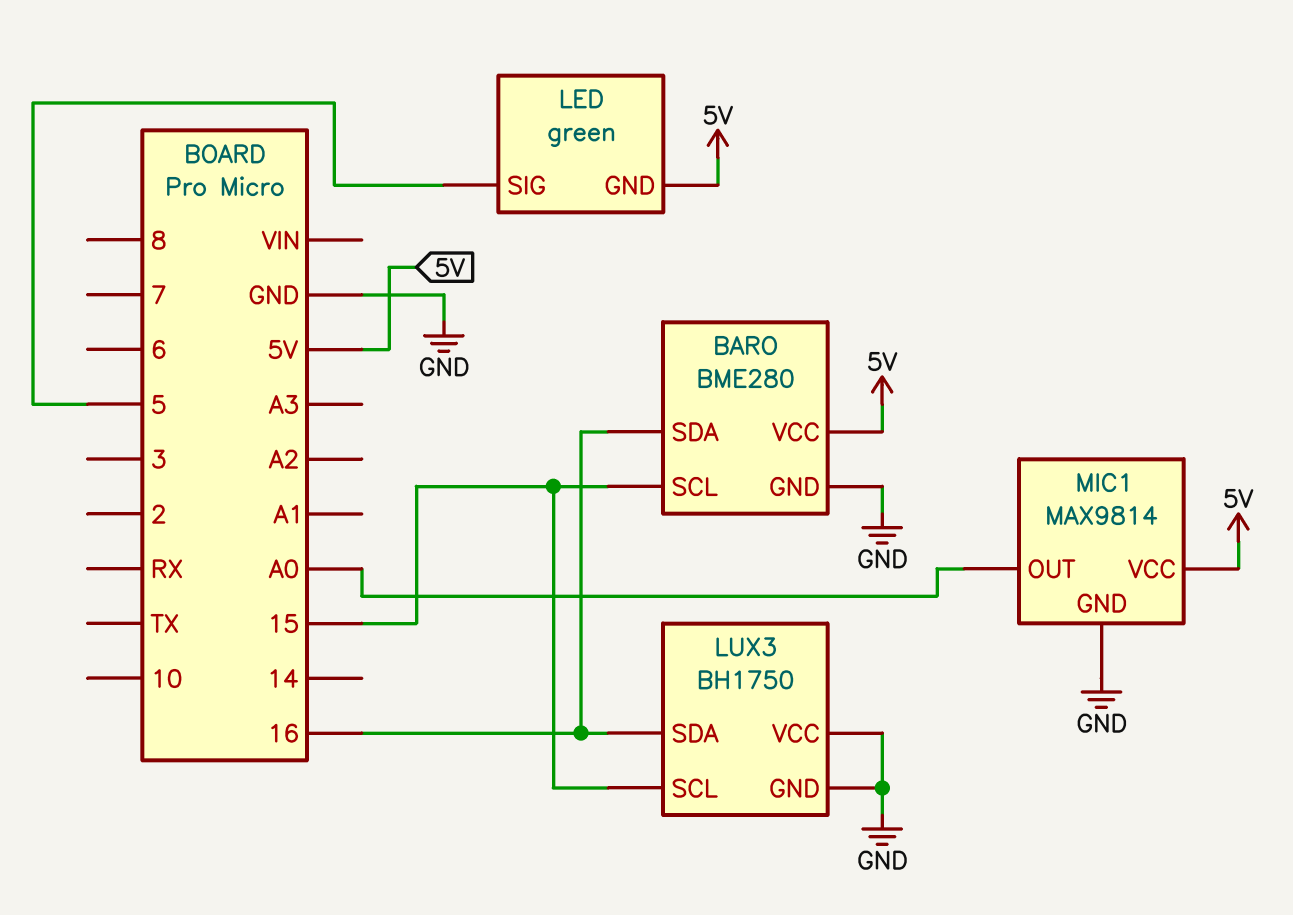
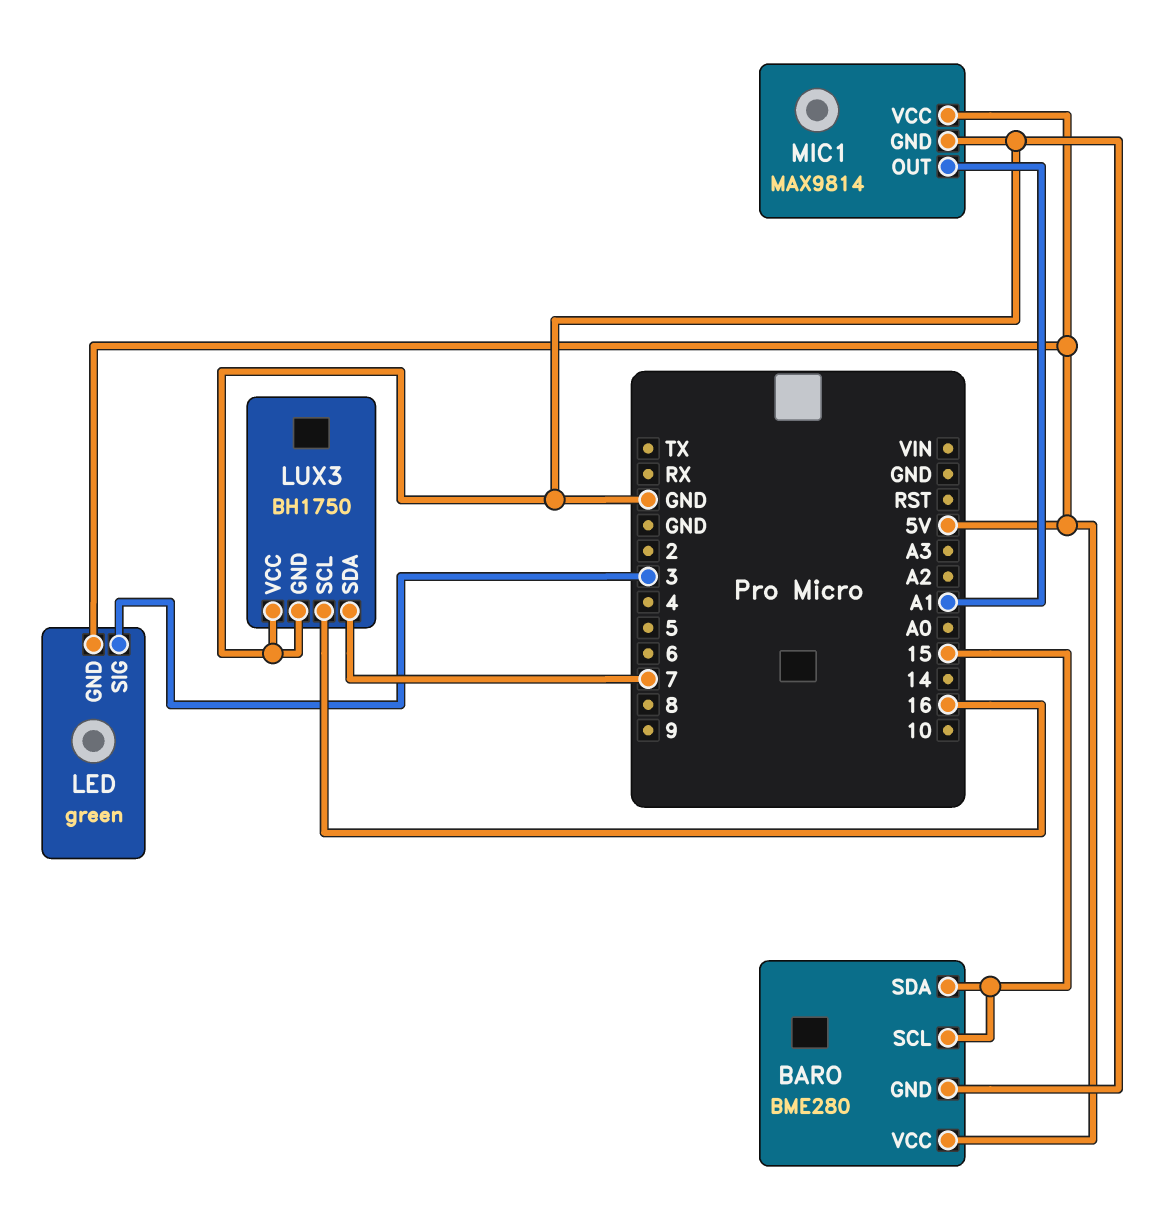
BARO pin SDA: 16 -> 15
LED pin SIG: 5 -> 3
LUX3 pin SCL: 15 -> 16
LUX3 pin SDA: 16 -> 7
MIC1 pin OUT: A0 -> A1

